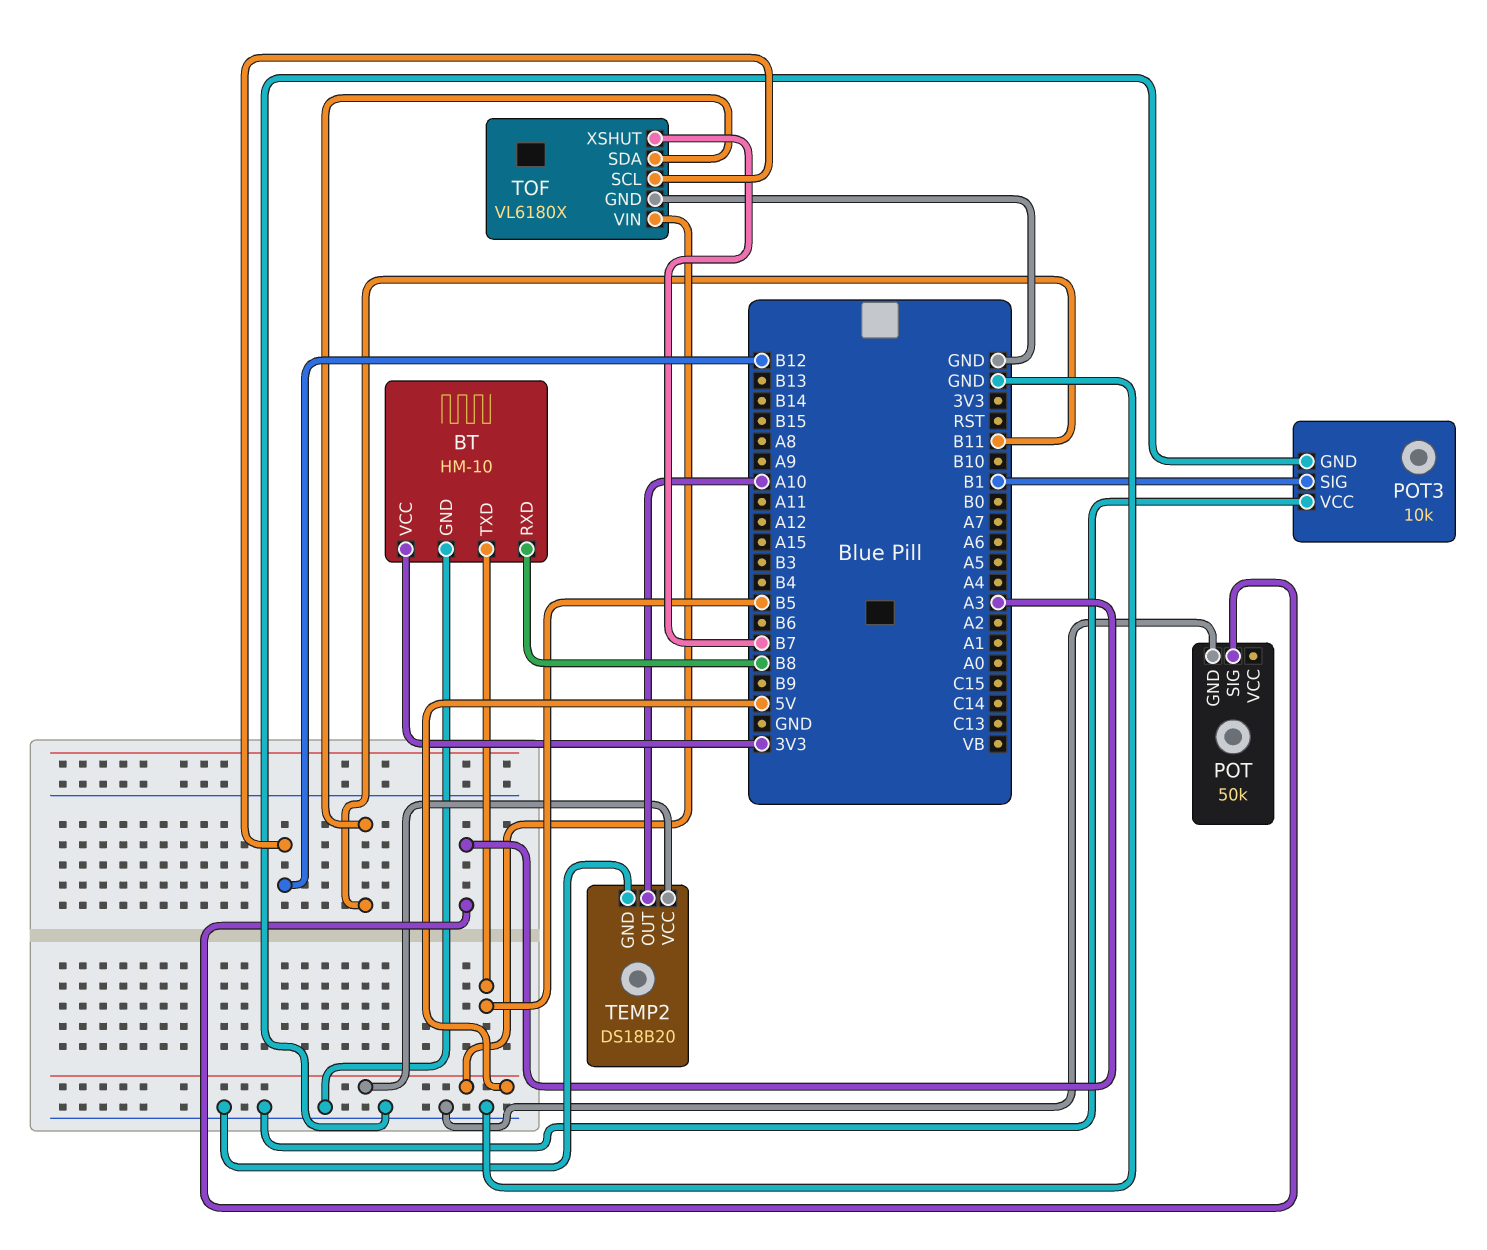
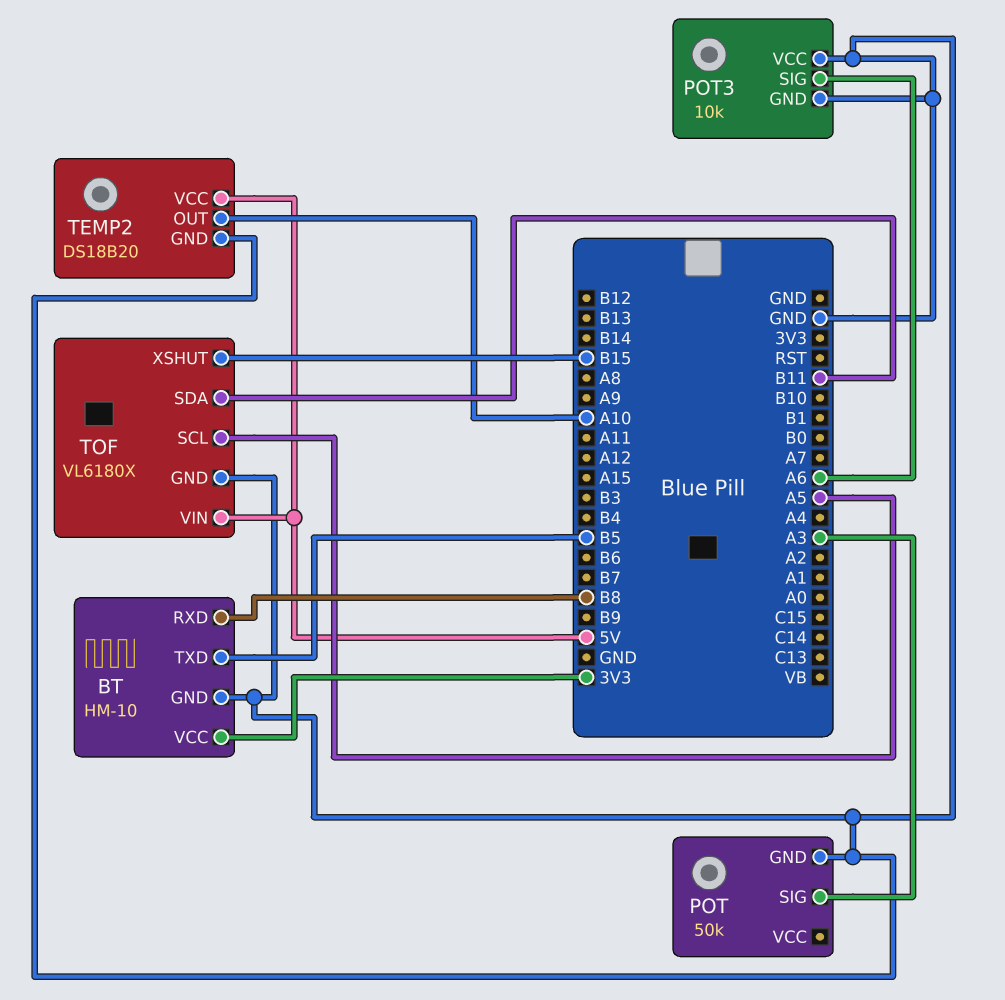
POT3 pin SIG: B1 -> A6
TOF pin SCL: B12 -> A5
TOF pin XSHUT: B7 -> B15

